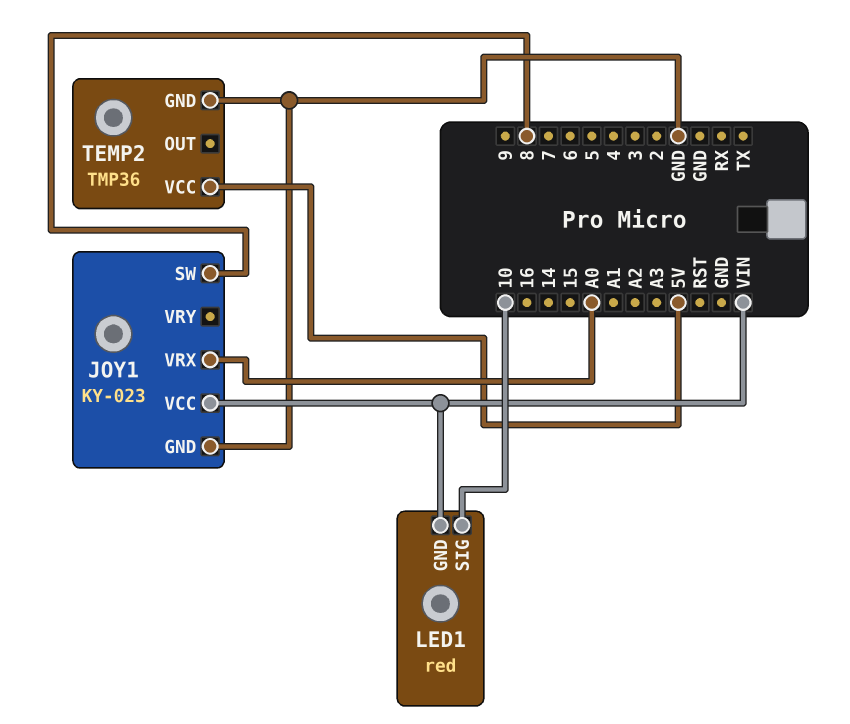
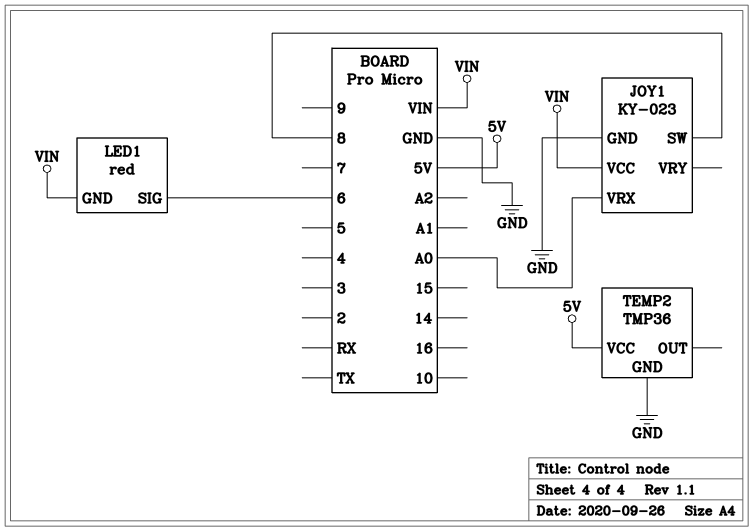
LED1 pin SIG: 10 -> 6

